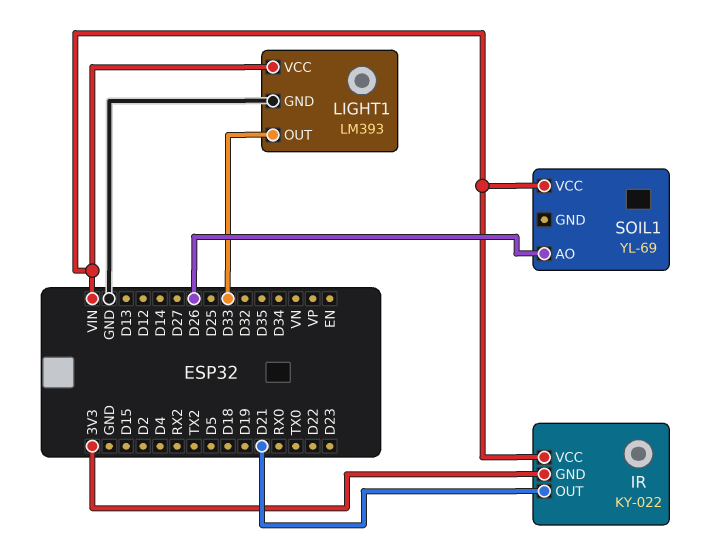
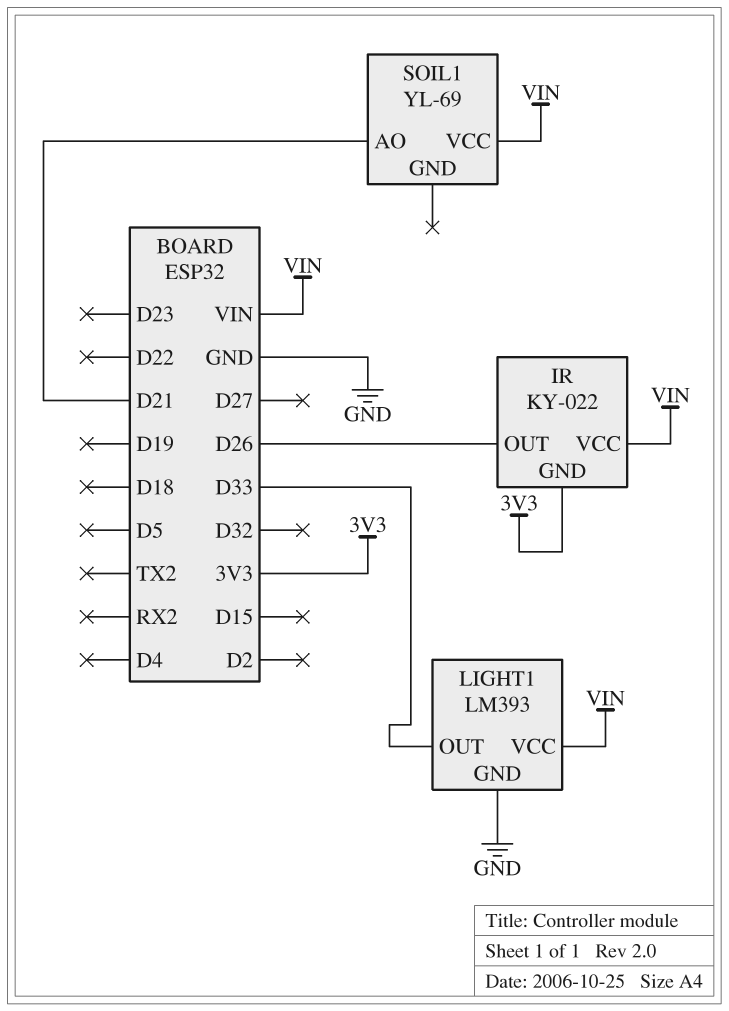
IR pin OUT: D21 -> D26
SOIL1 pin AO: D26 -> D21

